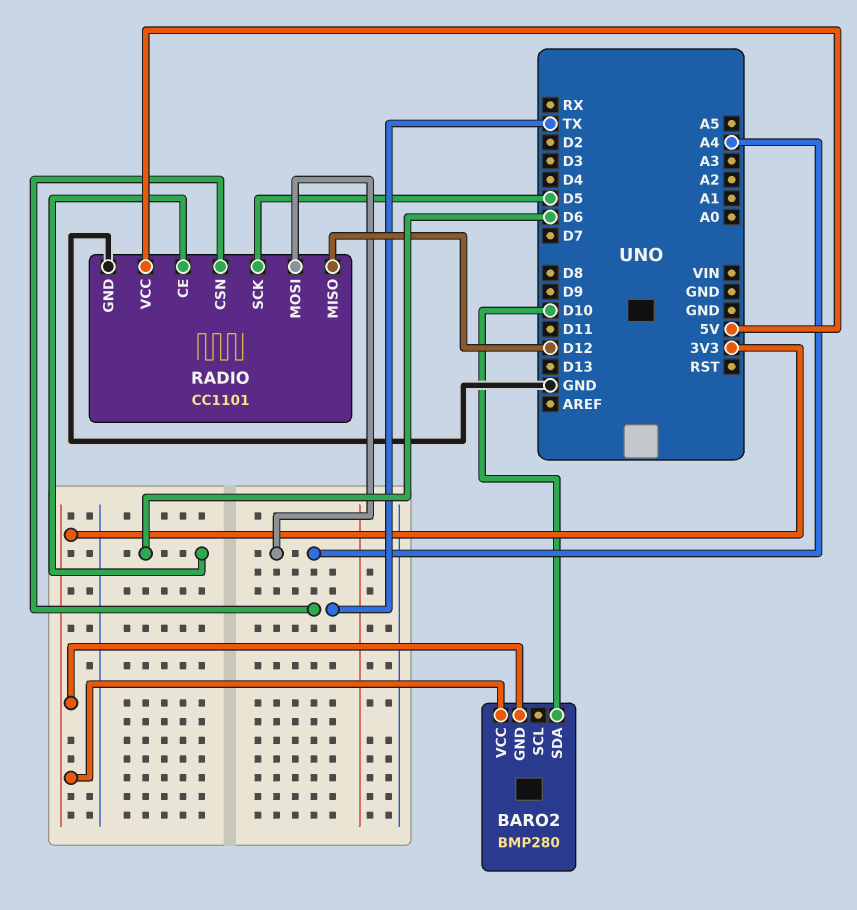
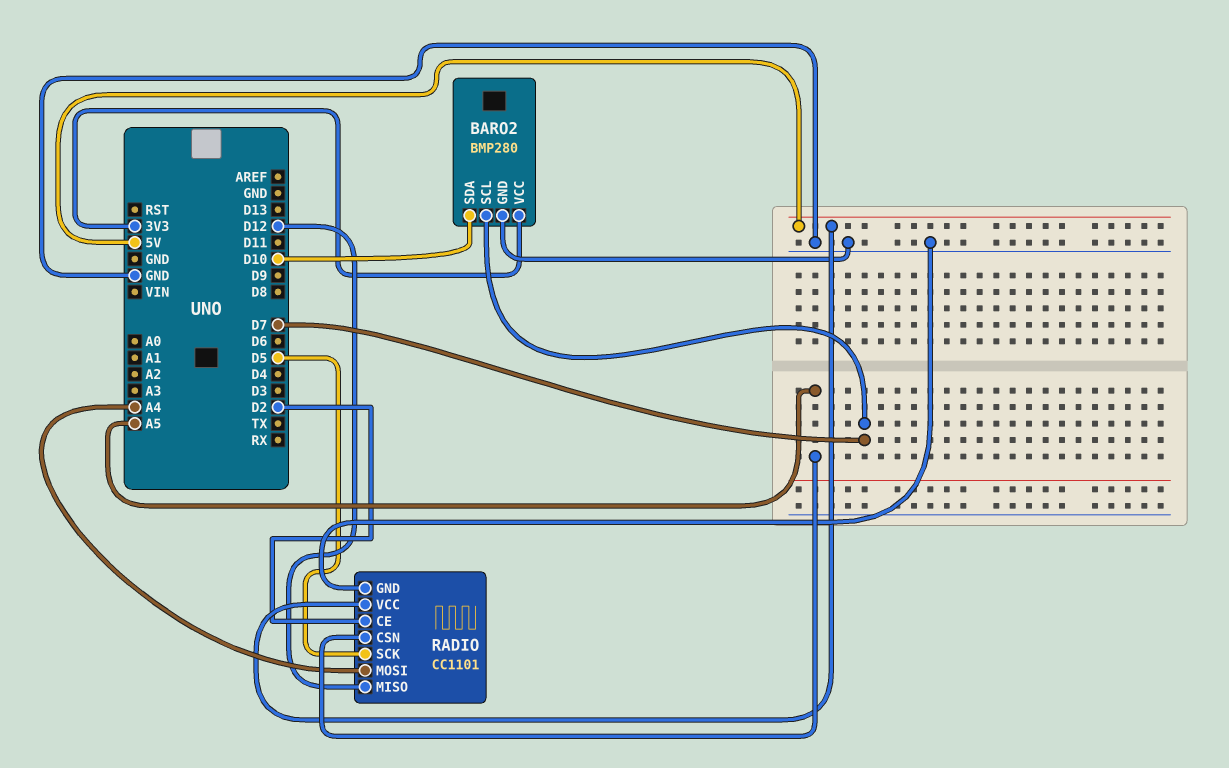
BARO2 pin GND: 3V3 -> GND
BARO2 pin SCL: none -> D7
RADIO pin CE: D6 -> D2
RADIO pin CSN: TX -> A5

